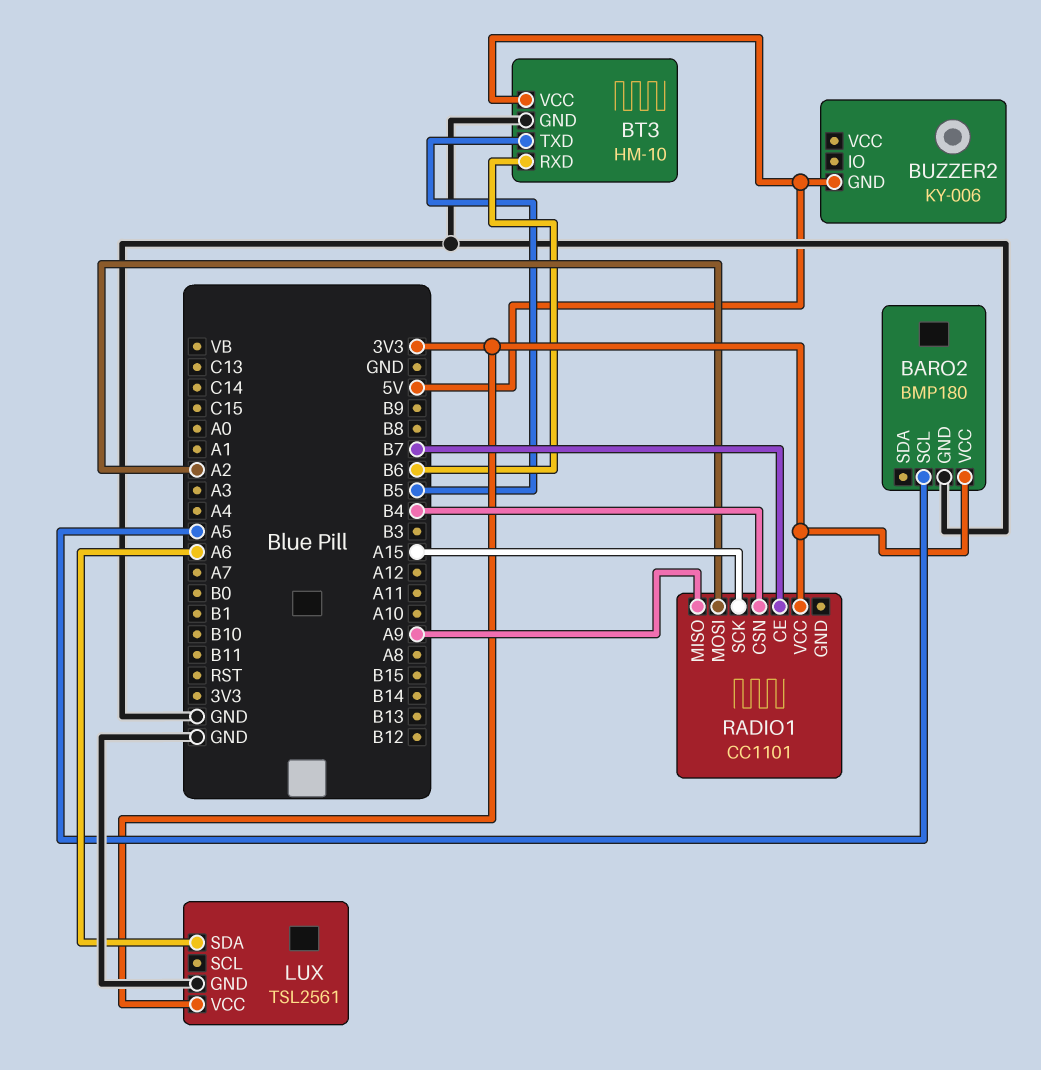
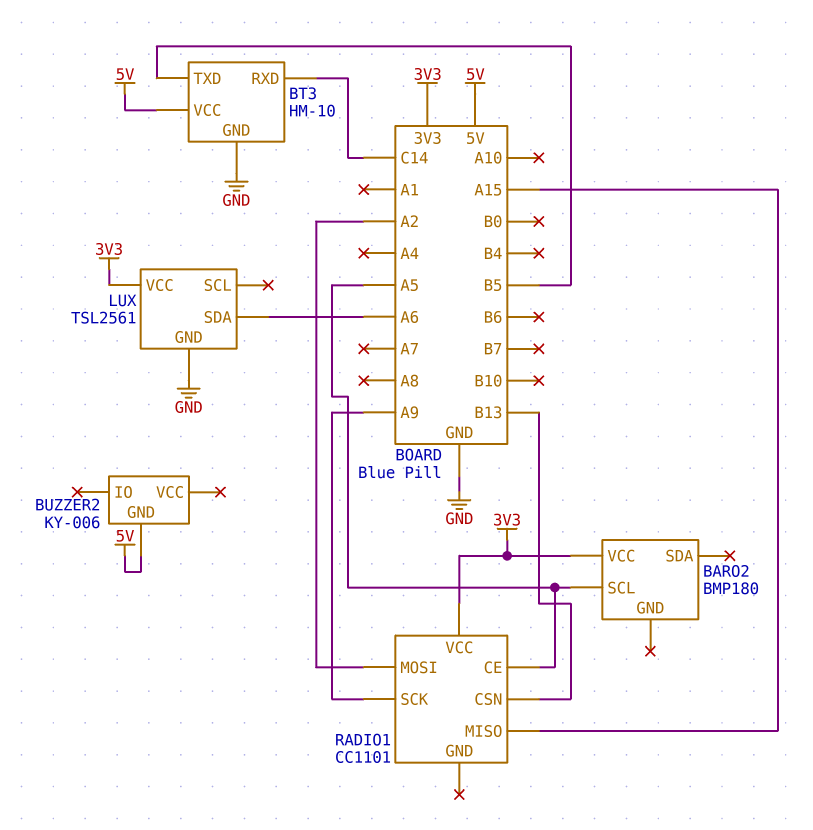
BARO2 pin GND: GND -> none
BT3 pin RXD: B6 -> C14
RADIO1 pin CE: B7 -> A5
RADIO1 pin CSN: B4 -> B13
RADIO1 pin MISO: A9 -> A15
RADIO1 pin SCK: A15 -> A9

